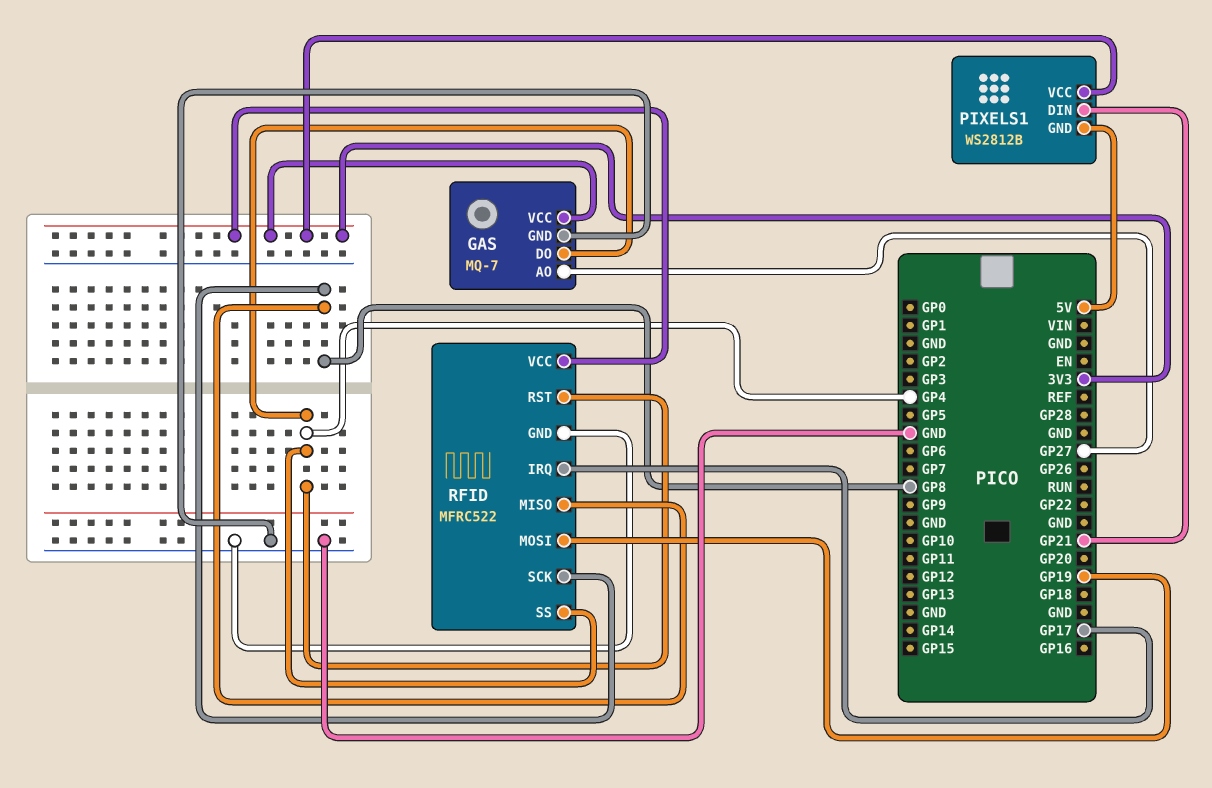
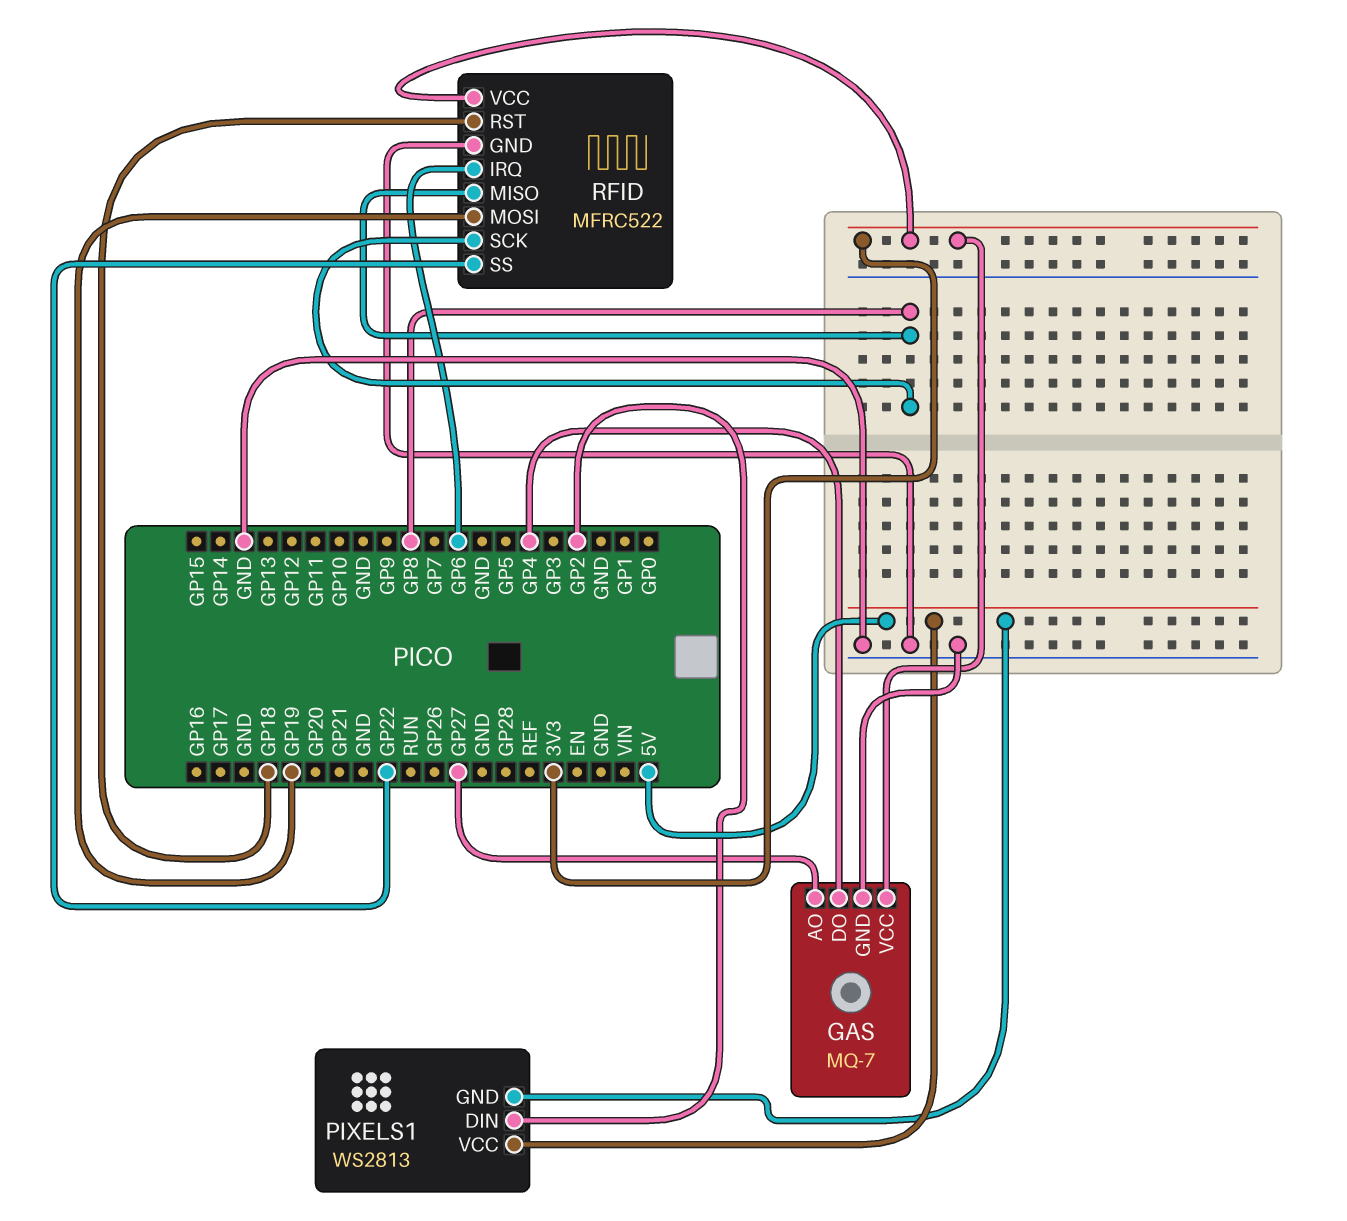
PIXELS1: WS2812B -> WS2813
PIXELS1 pin DIN: GP21 -> GP2
PIXELS1 pin VCC: 3V3 -> 5V
RFID pin IRQ: GP17 -> GP6
RFID pin RST: GP4 -> GP18
RFID pin SS: GP4 -> GP22

